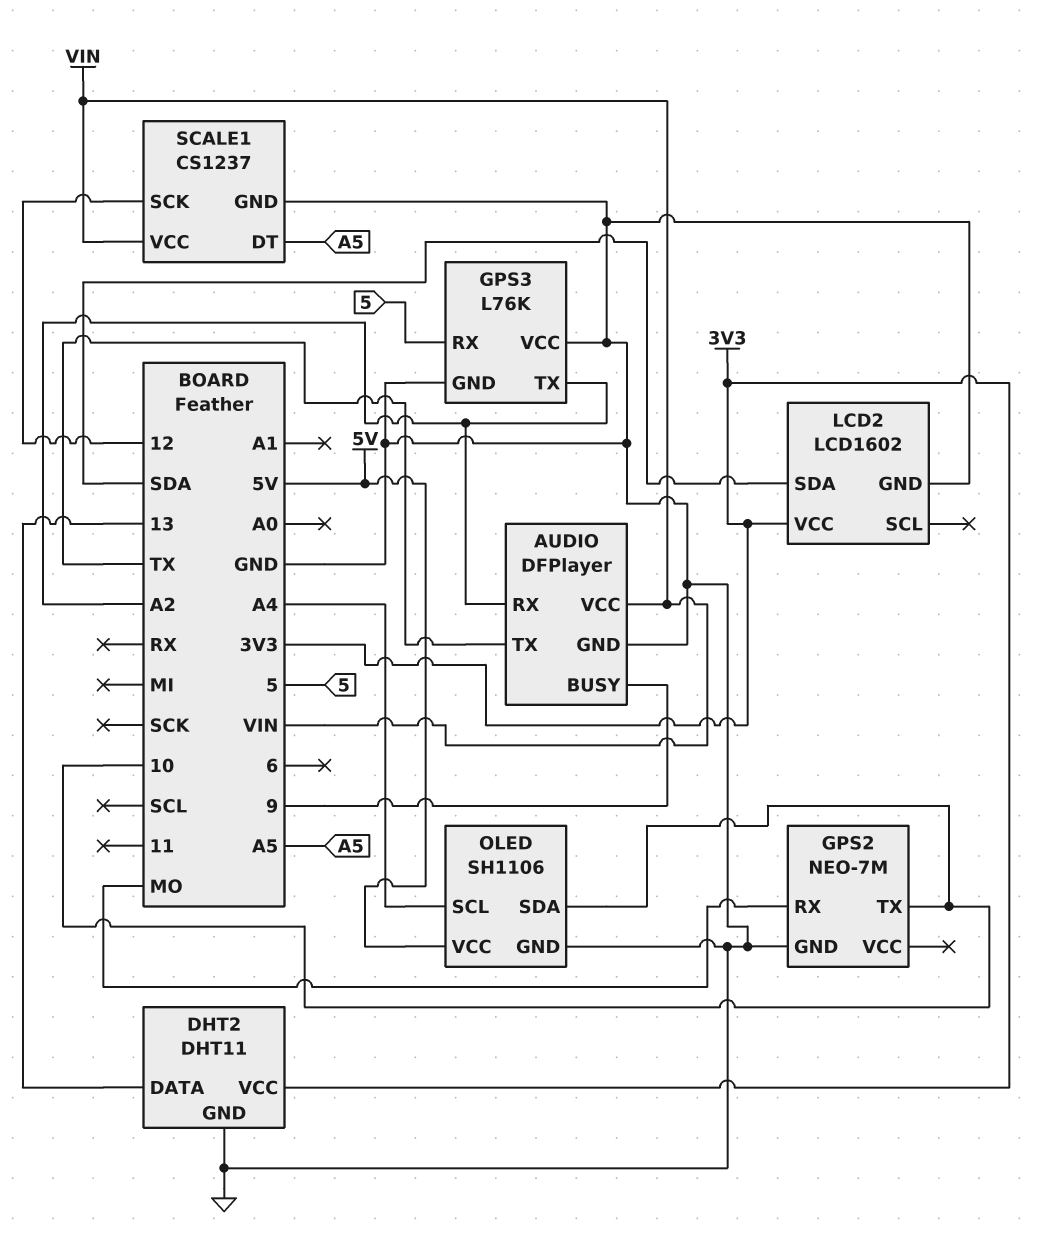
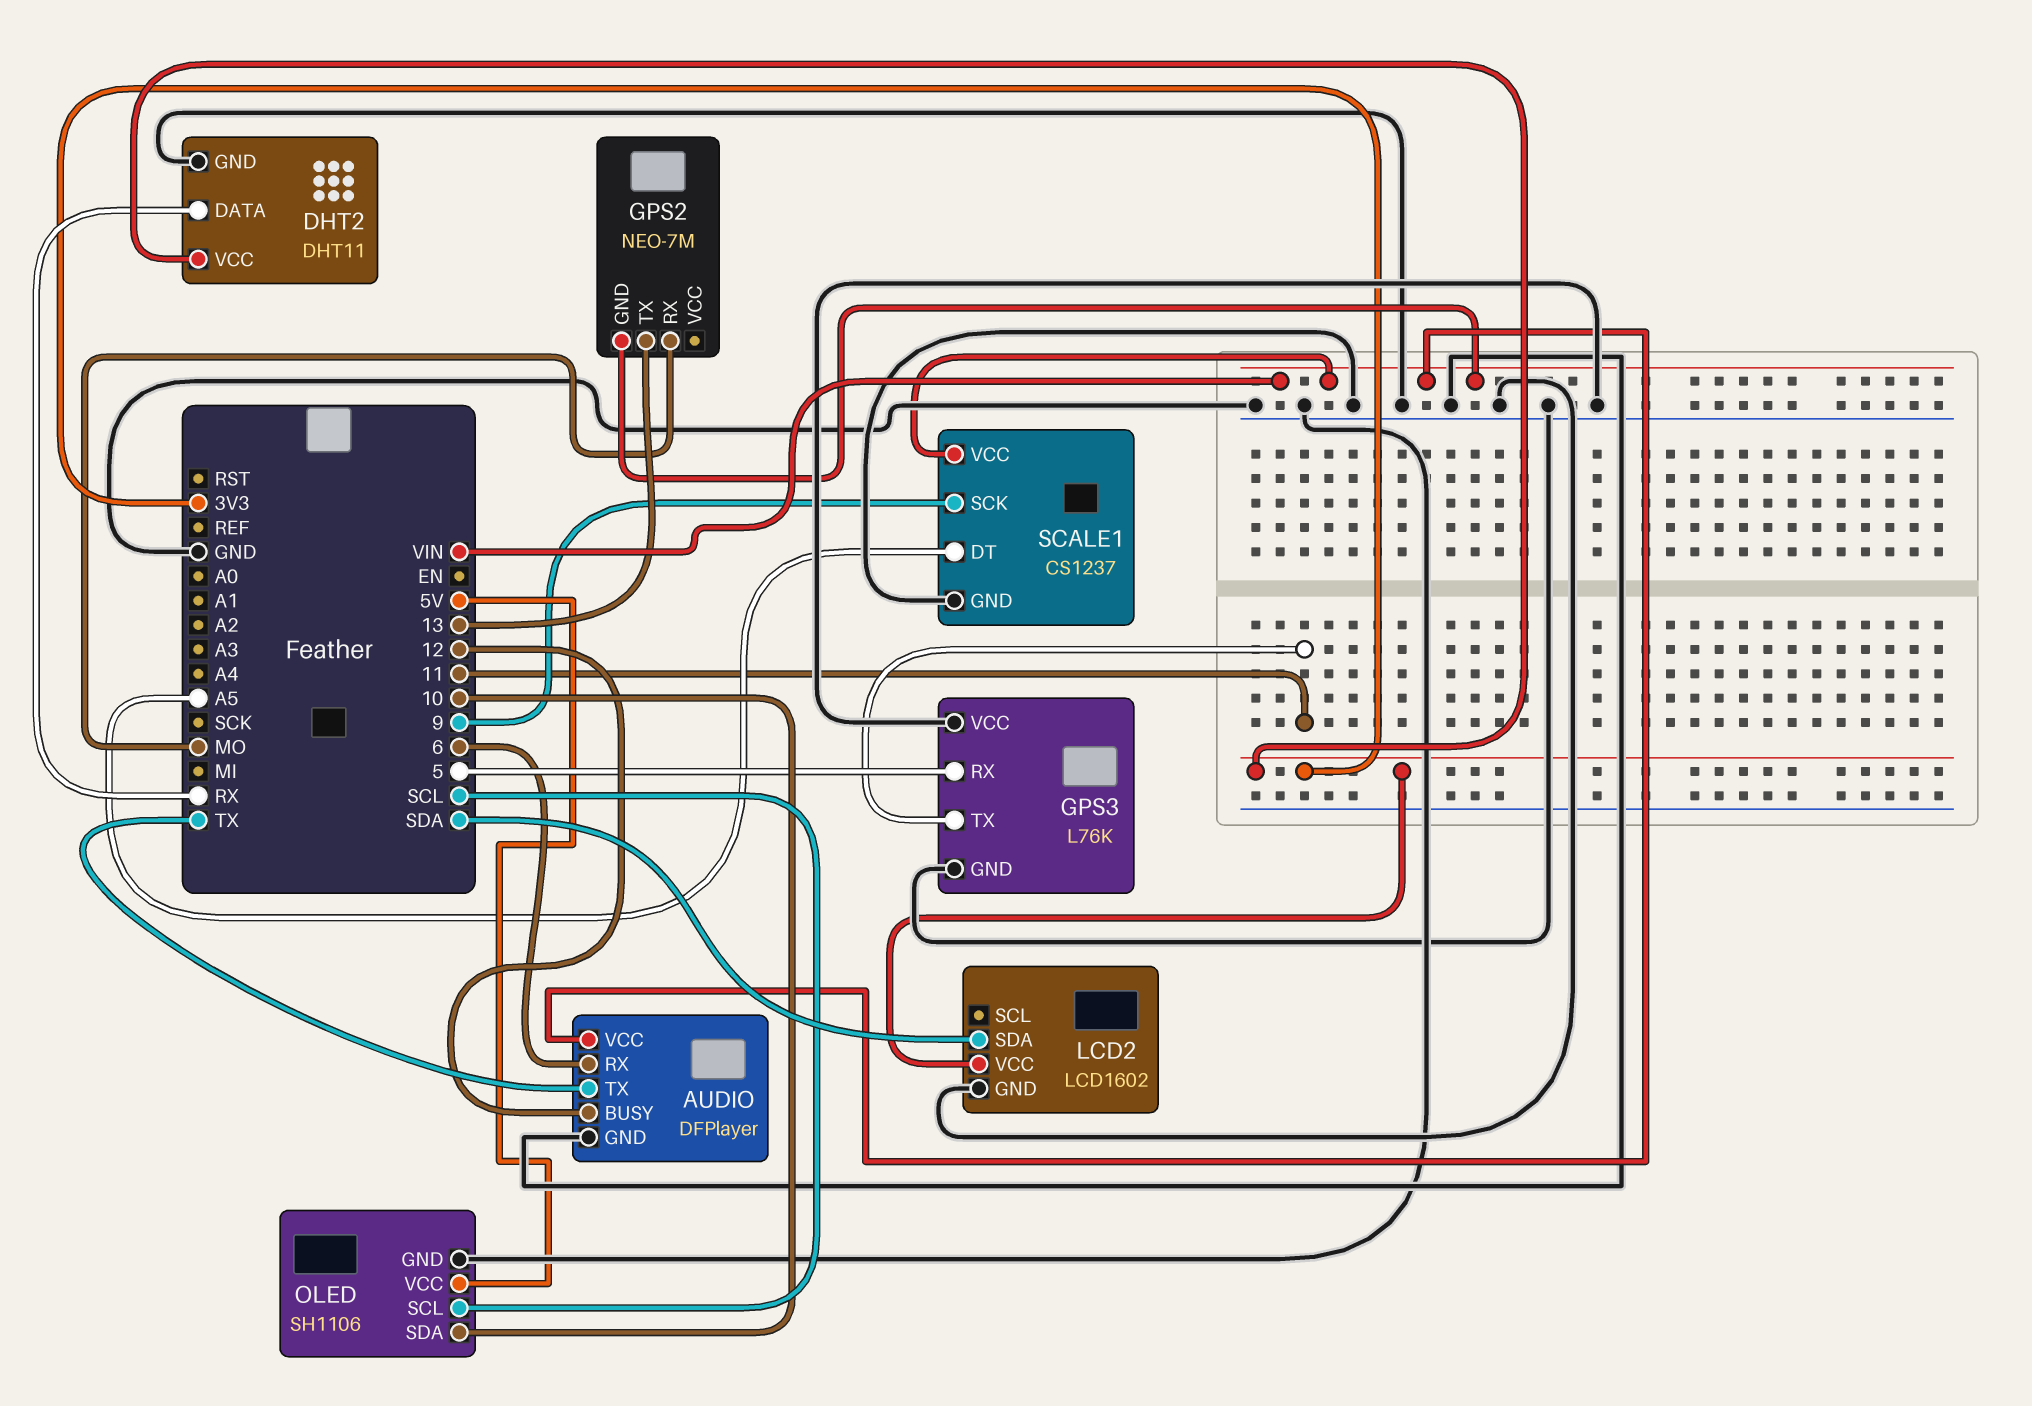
AUDIO pin BUSY: 9 -> 12
AUDIO pin RX: A2 -> 6
DHT2 pin DATA: 13 -> RX
GPS2 pin GND: GND -> VIN
GPS2 pin TX: 10 -> 13
GPS3 pin TX: A2 -> 11
OLED pin SCL: A4 -> SCL
SCALE1 pin SCK: 12 -> 9

